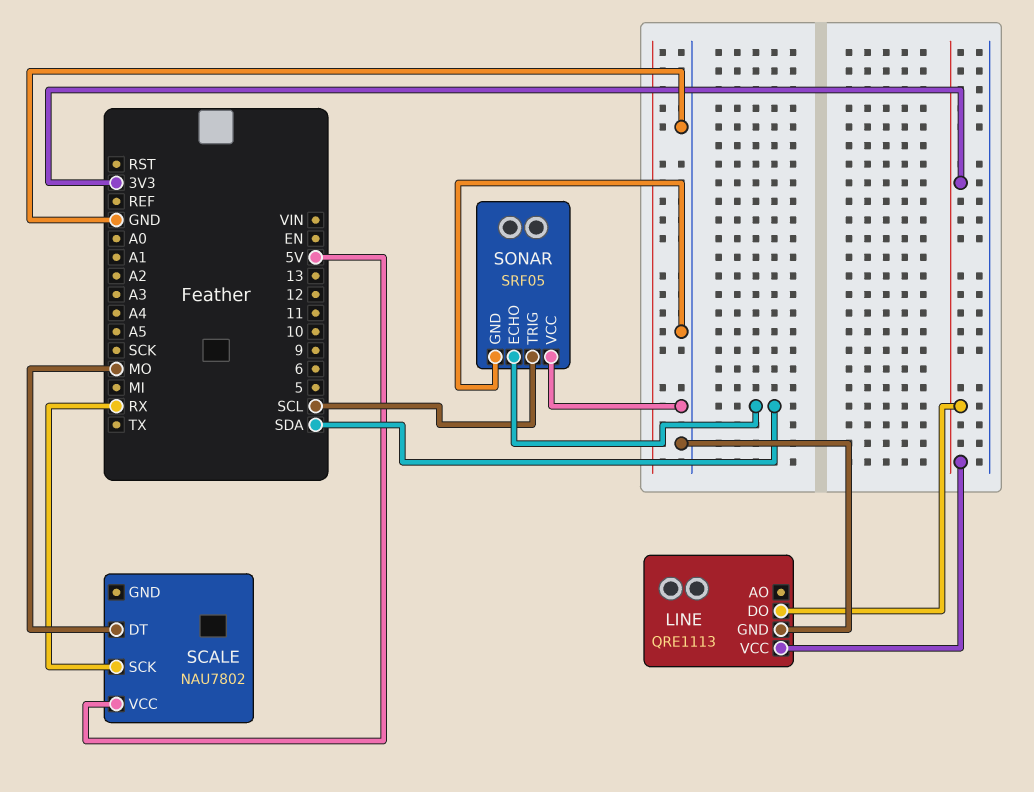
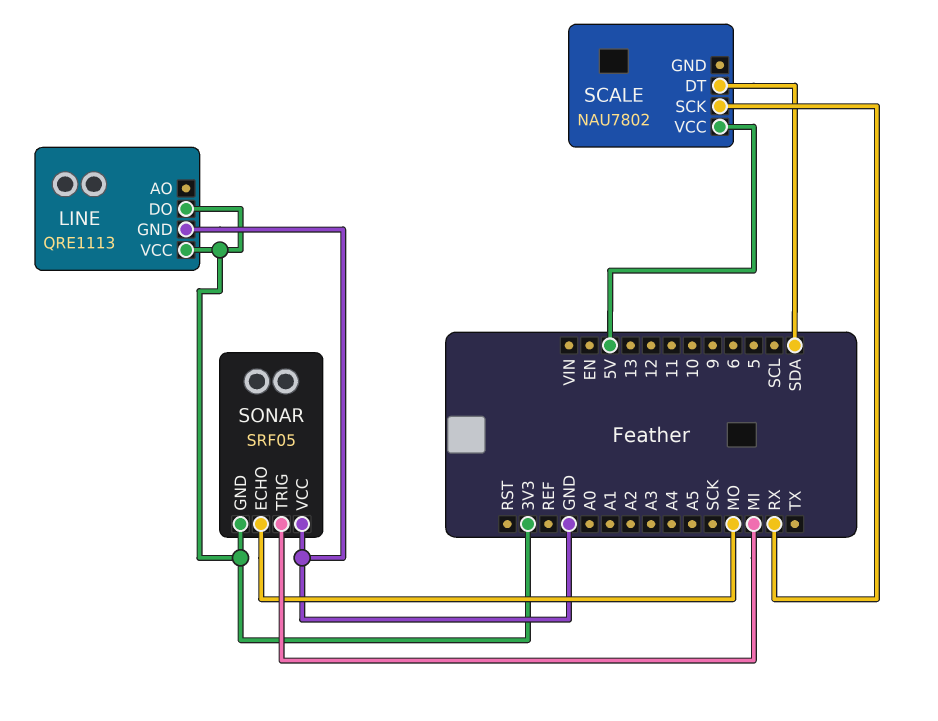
SCALE pin DT: MO -> SDA
SONAR pin ECHO: SDA -> MO
SONAR pin GND: GND -> 3V3
SONAR pin TRIG: SCL -> MI

